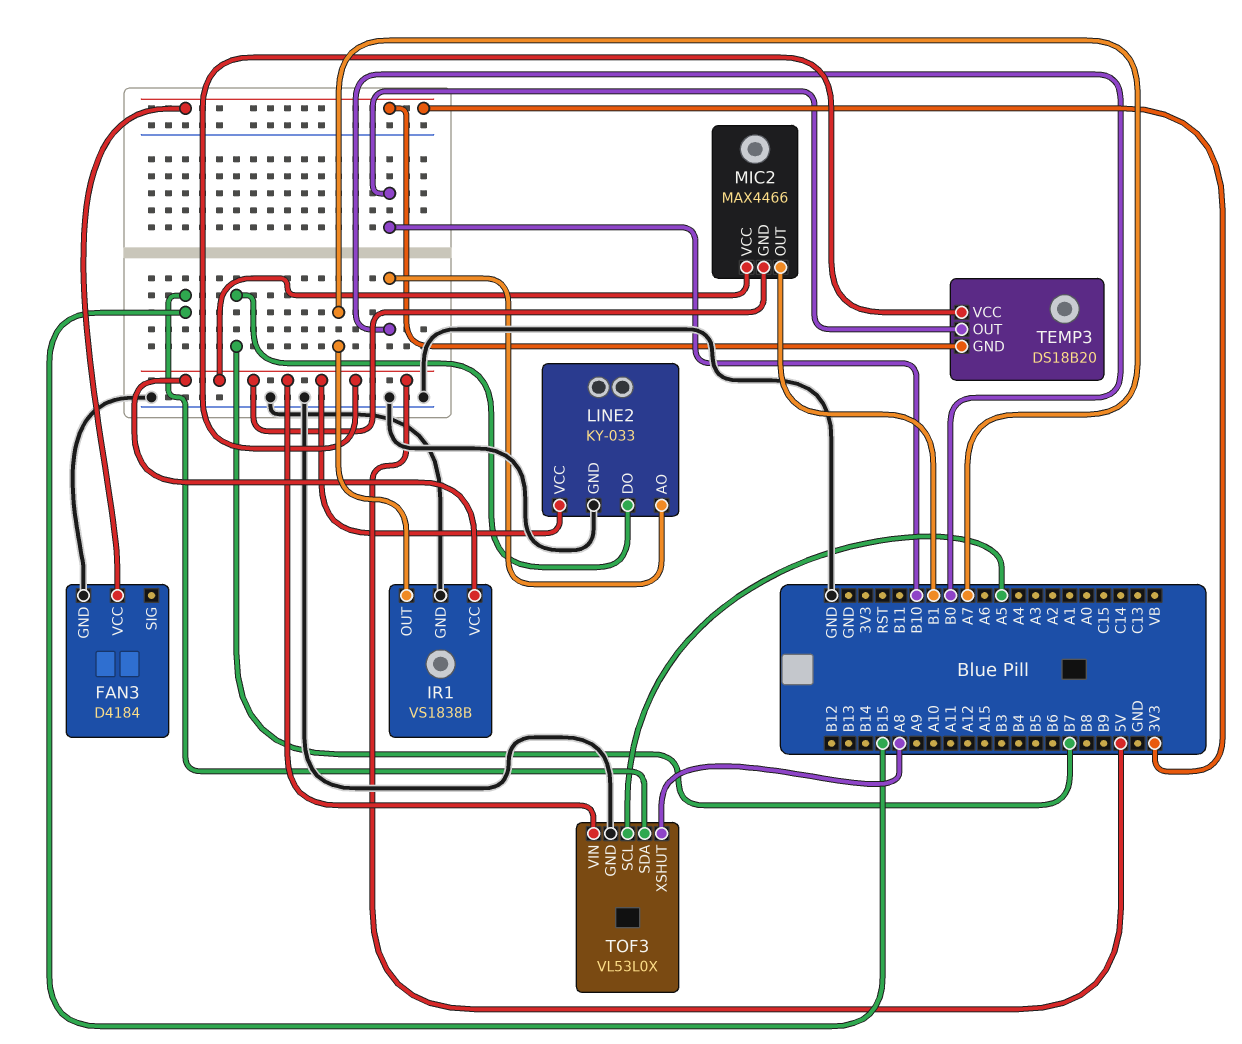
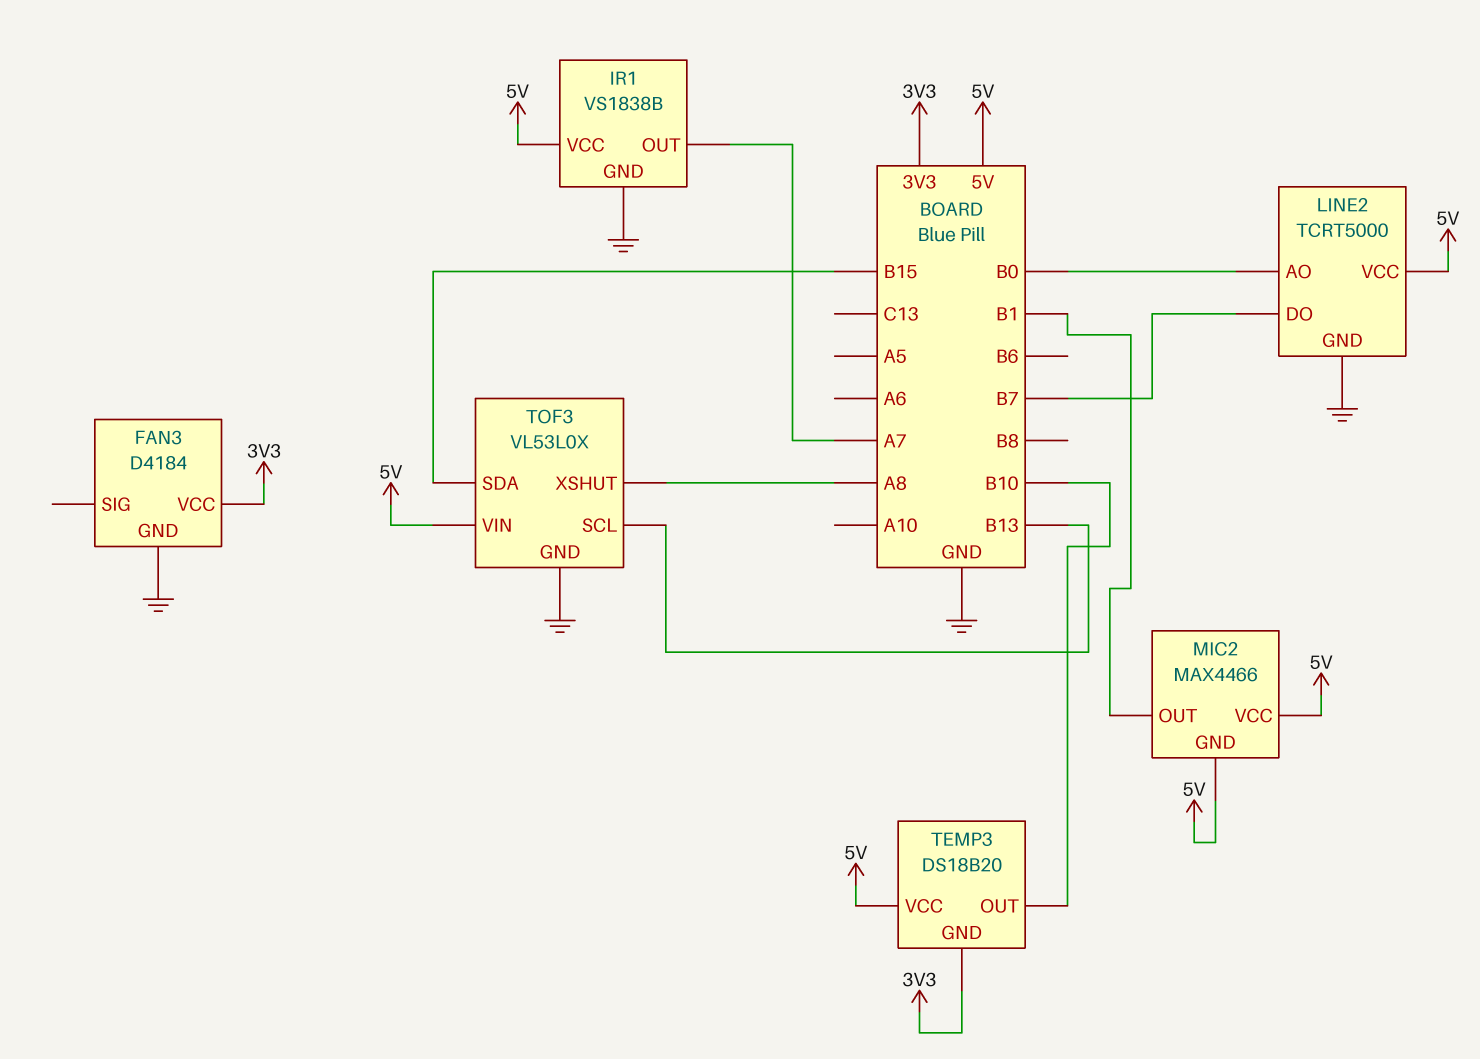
LINE2: KY-033 -> TCRT5000
TOF3 pin SCL: A5 -> B13

